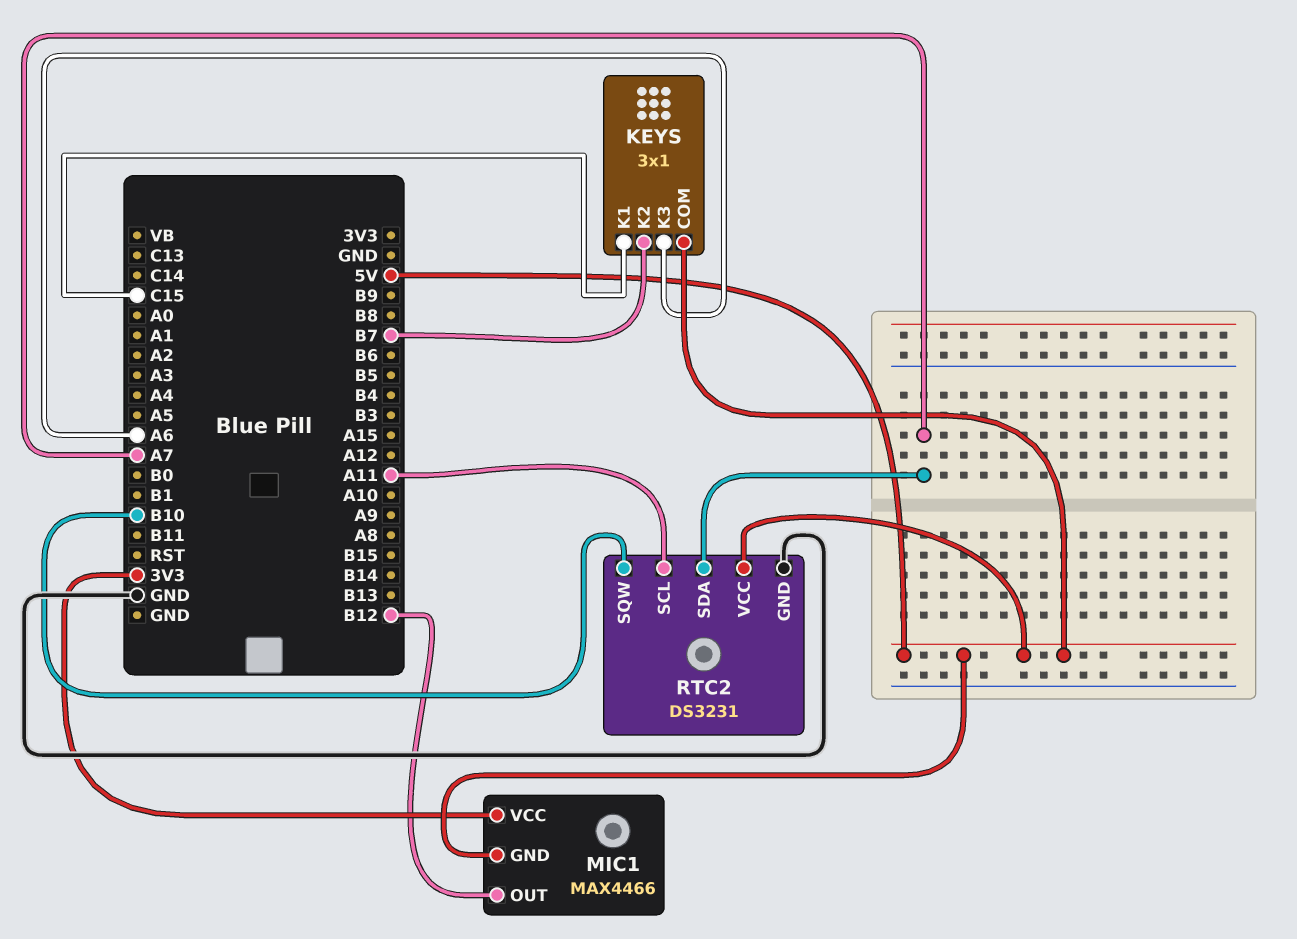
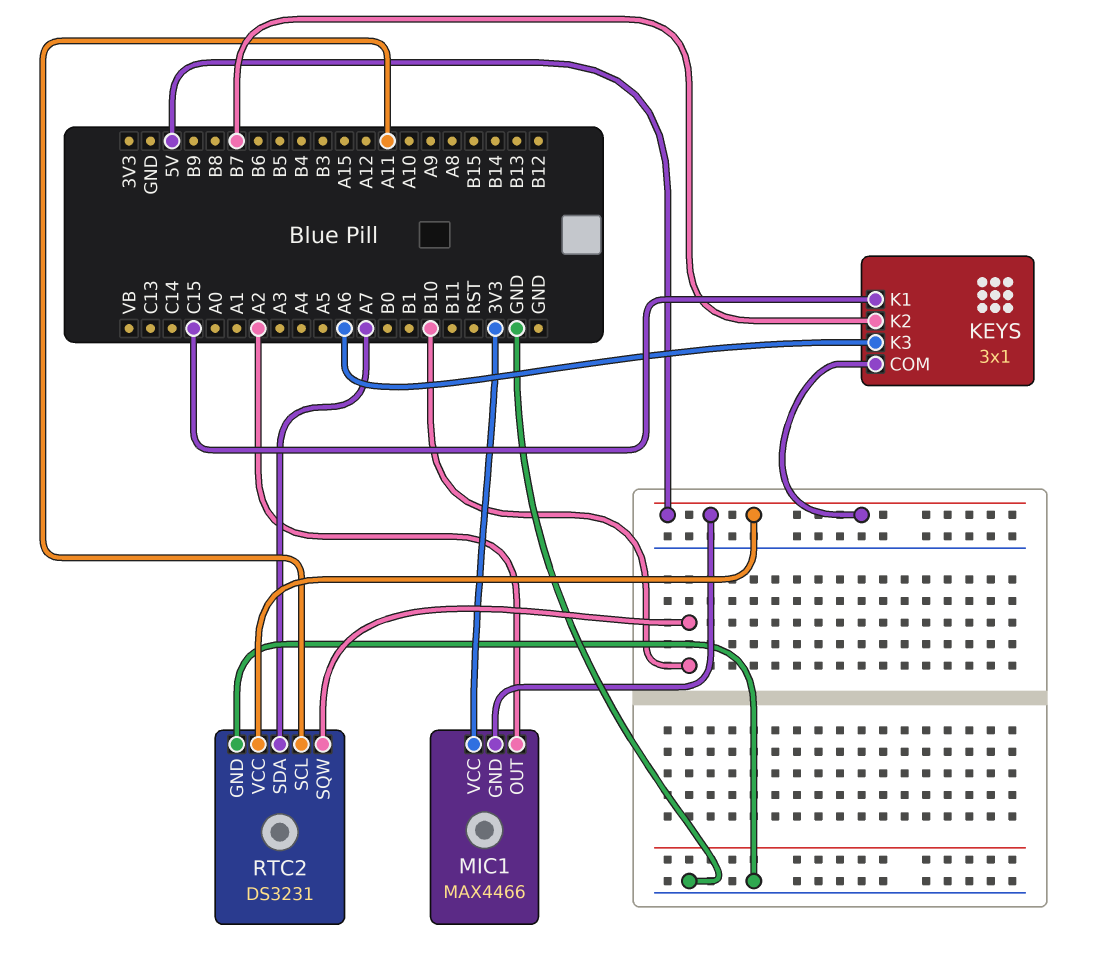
MIC1 pin OUT: B12 -> A2

